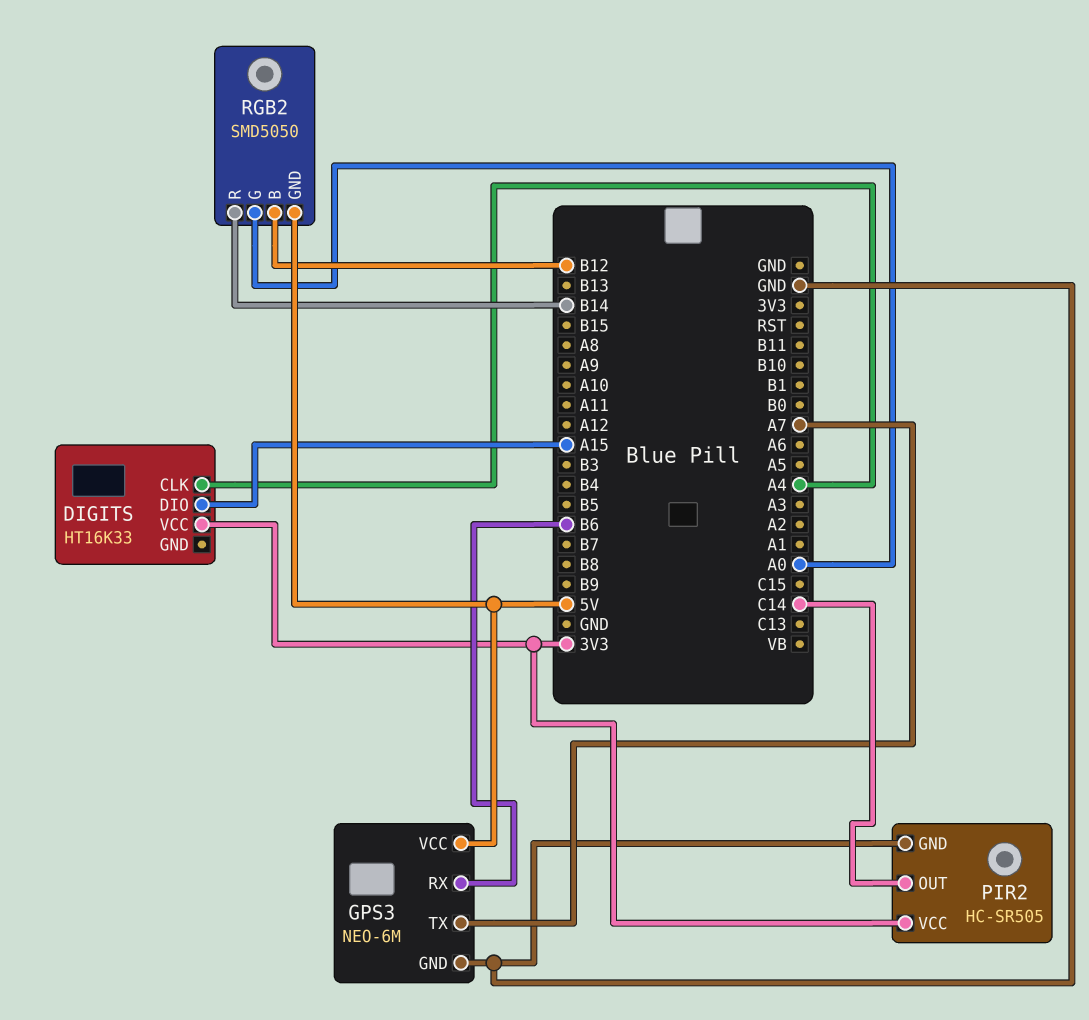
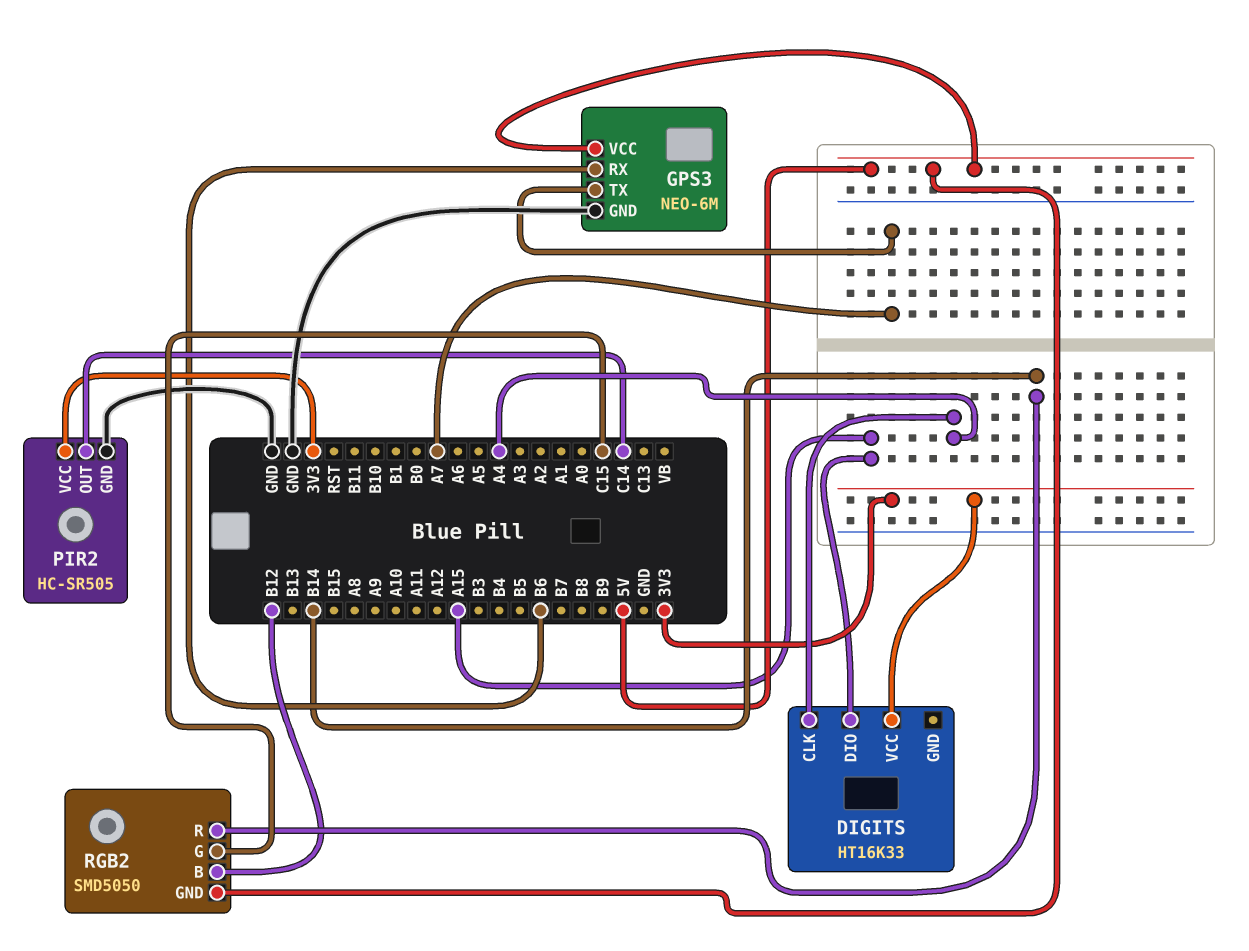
RGB2 pin G: A0 -> C15

